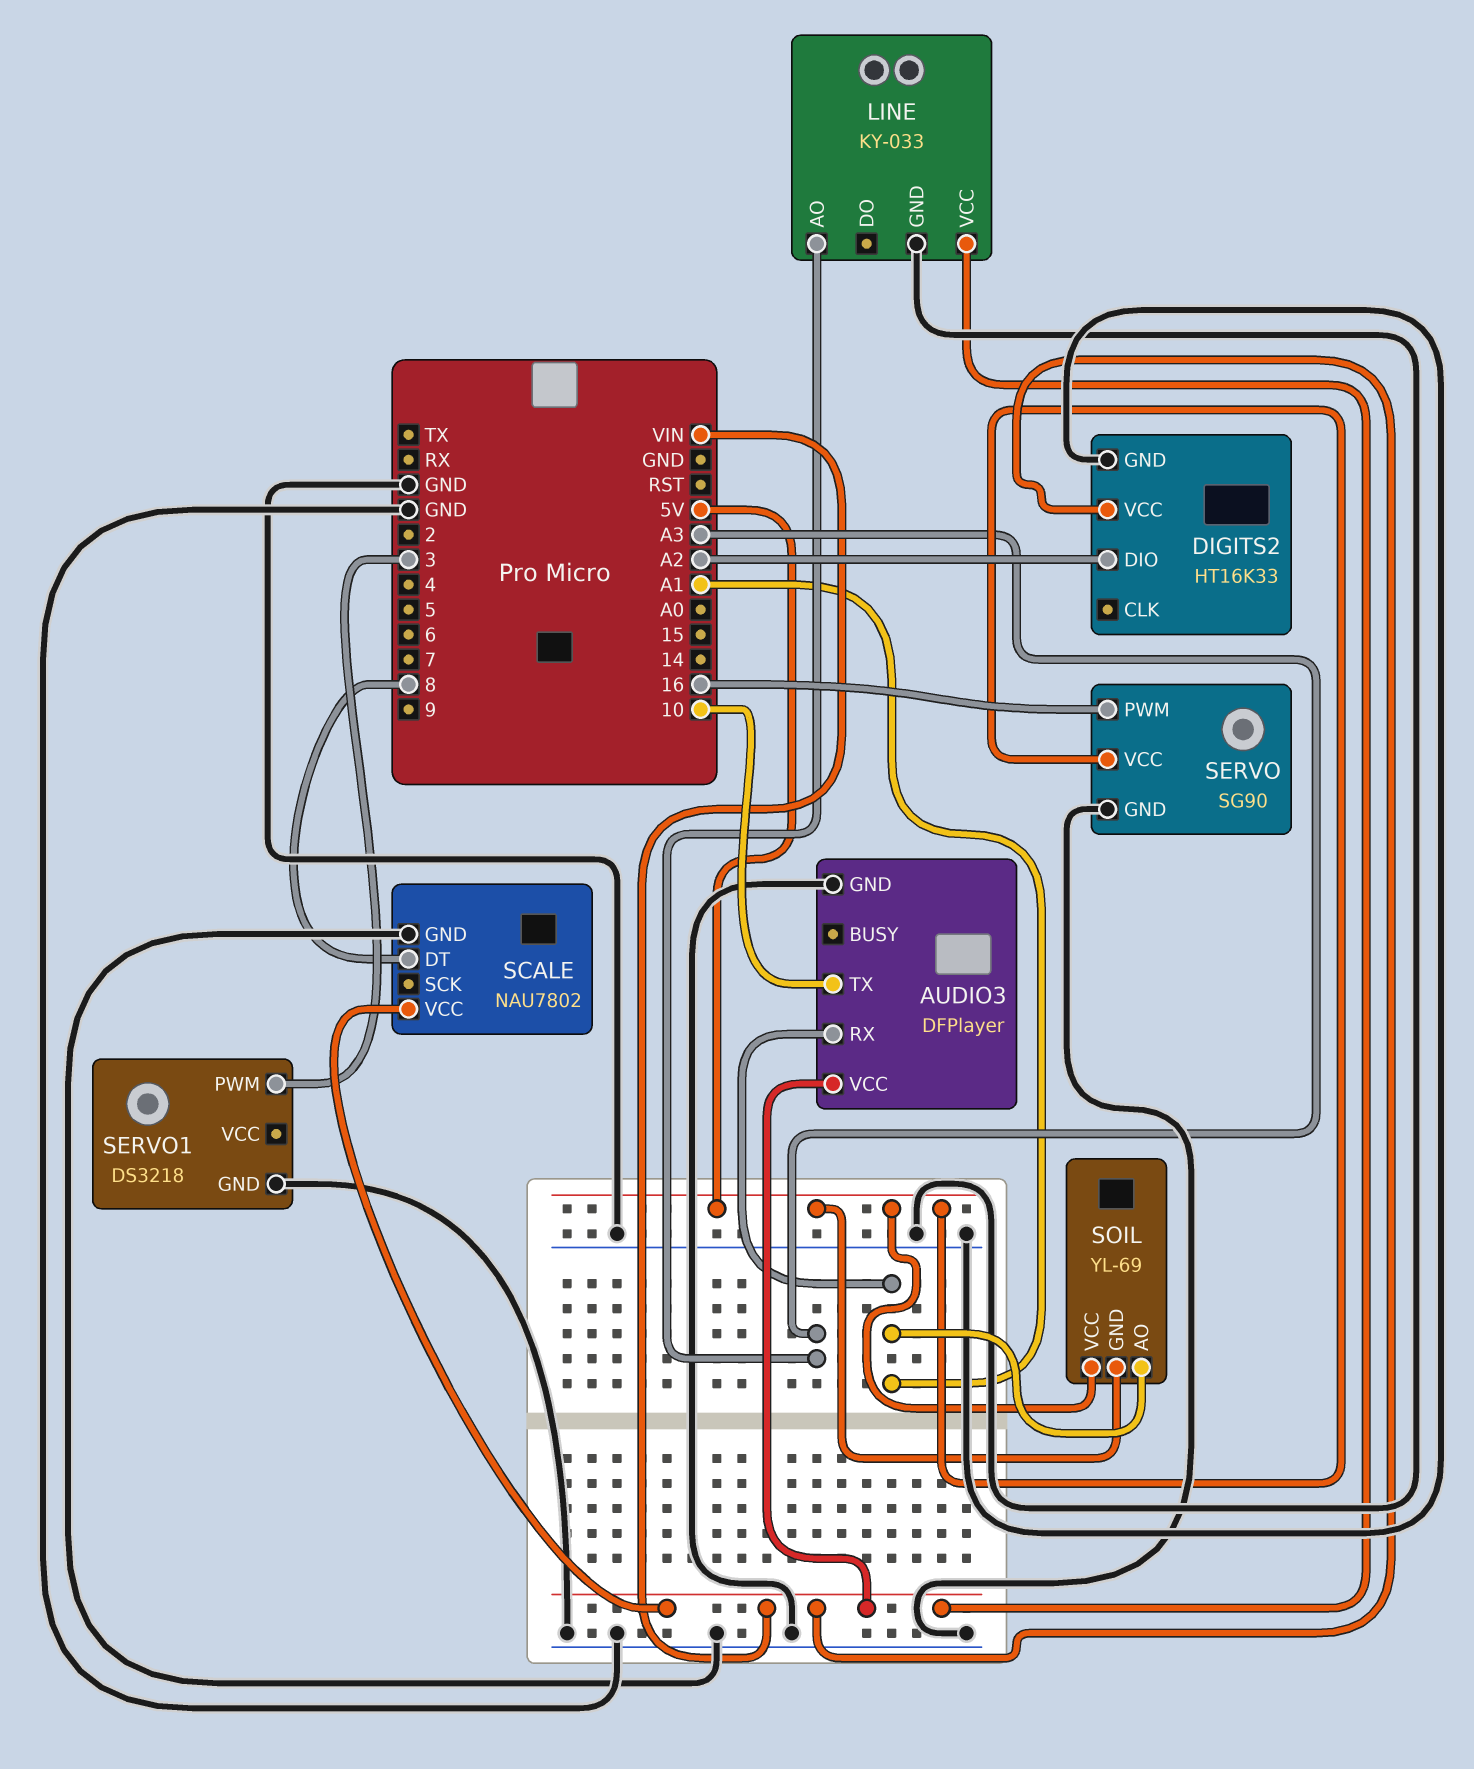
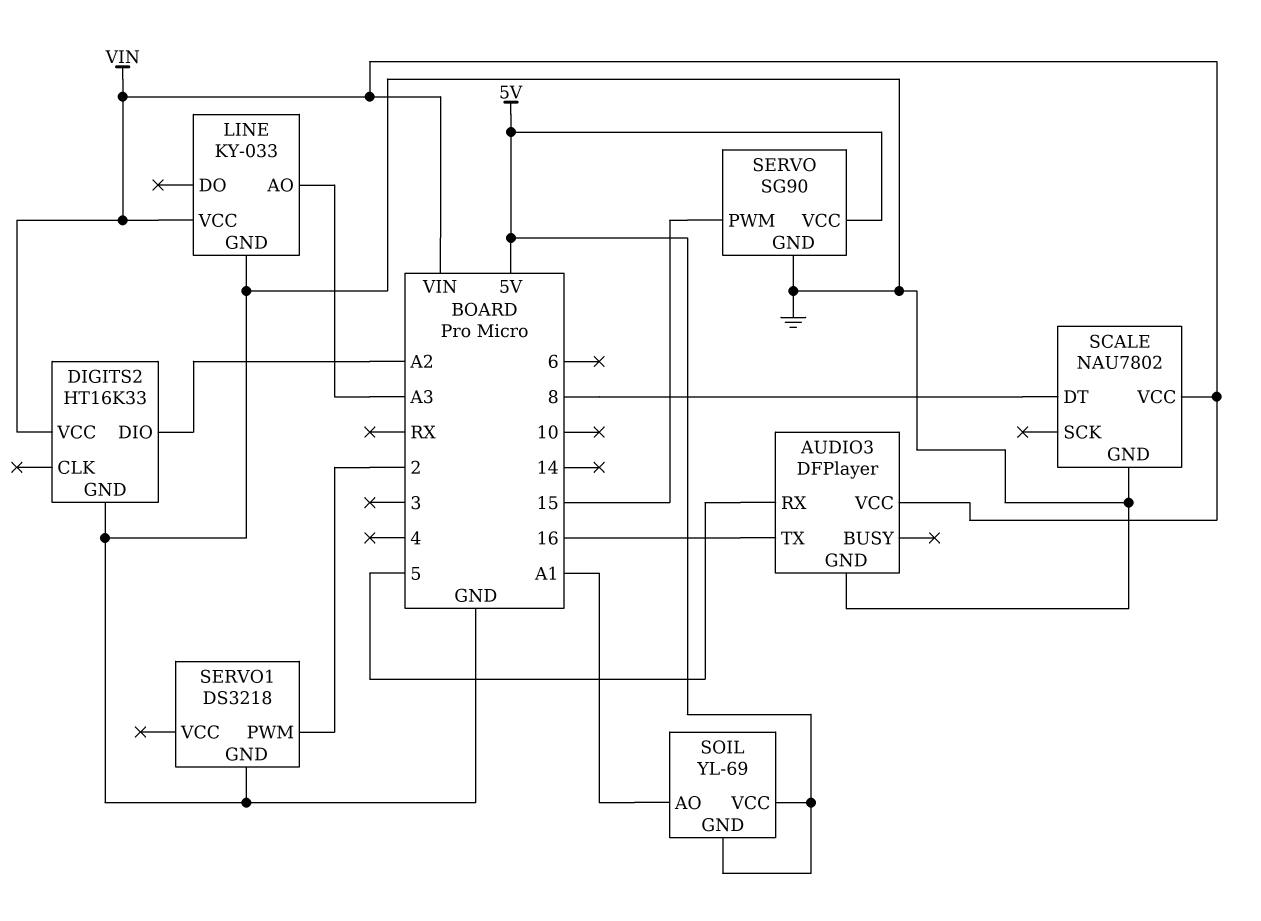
AUDIO3 pin RX: A1 -> 5
AUDIO3 pin TX: 10 -> 16
SERVO pin PWM: 16 -> 15
SERVO1 pin PWM: 3 -> 2

